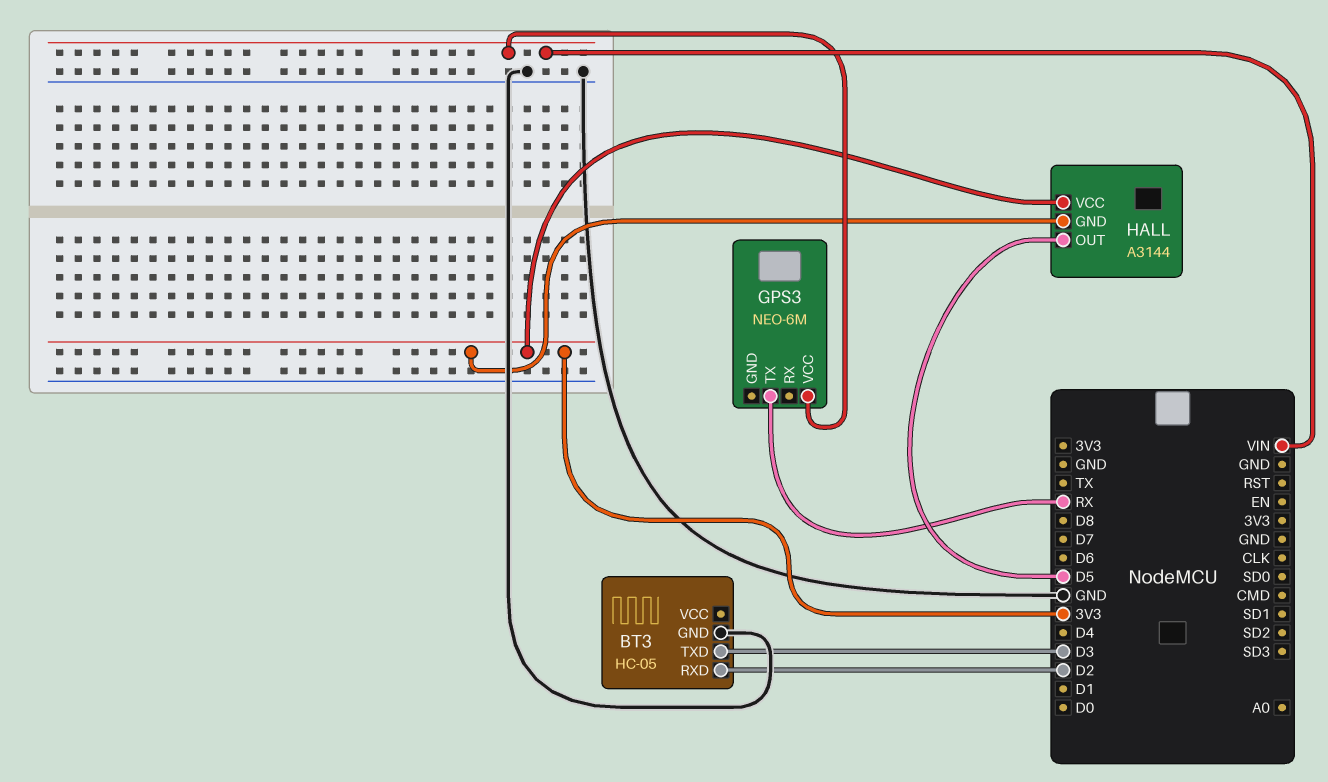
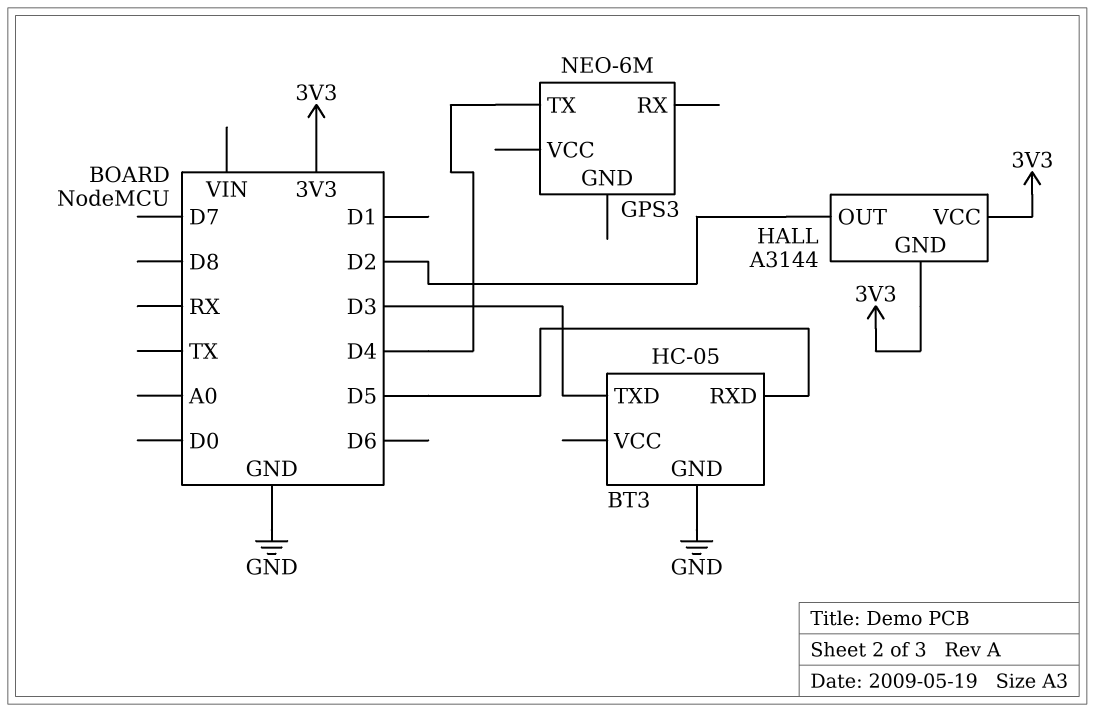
BT3 pin RXD: D2 -> D5
GPS3 pin TX: RX -> D4
GPS3 pin VCC: VIN -> none
HALL pin OUT: D5 -> D2

